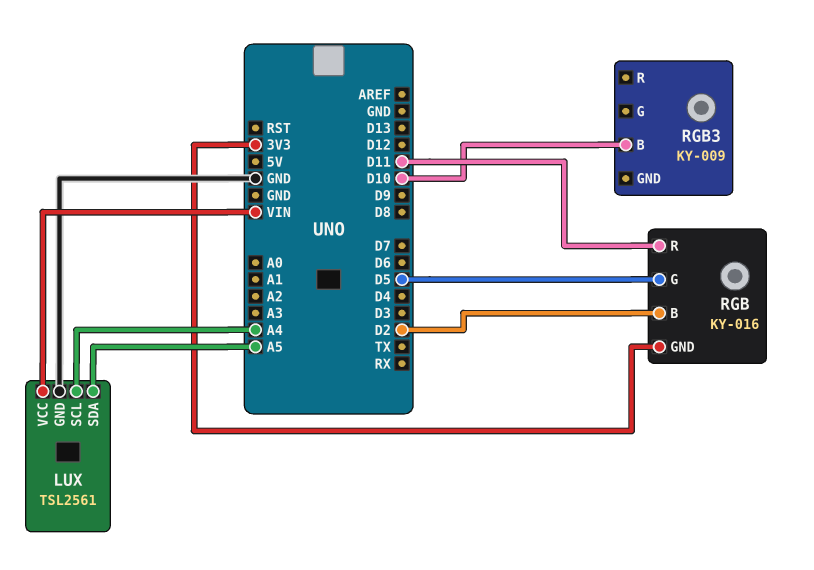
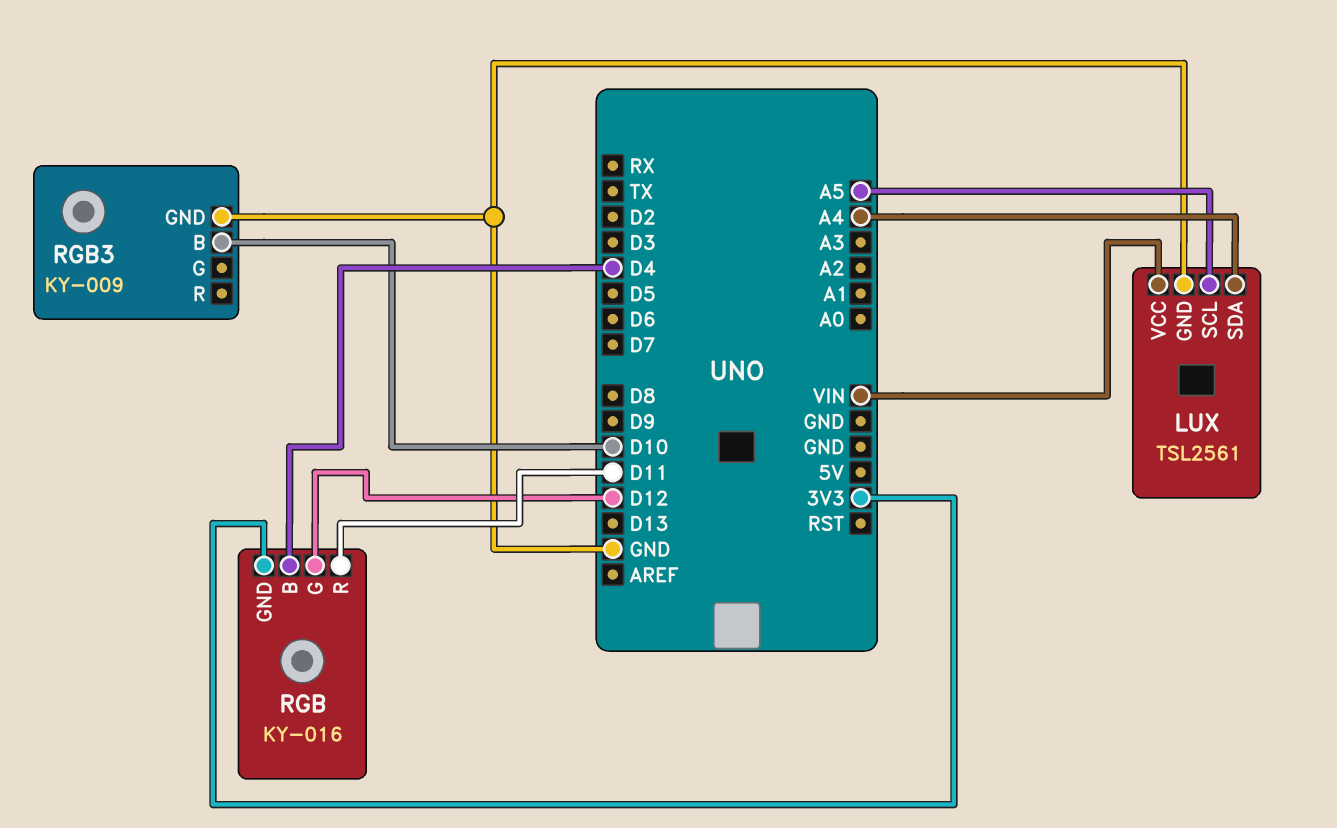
LUX pin SCL: A4 -> A5
LUX pin SDA: A5 -> A4
RGB pin B: D2 -> D4
RGB pin G: D5 -> D12
RGB3 pin GND: none -> GND

